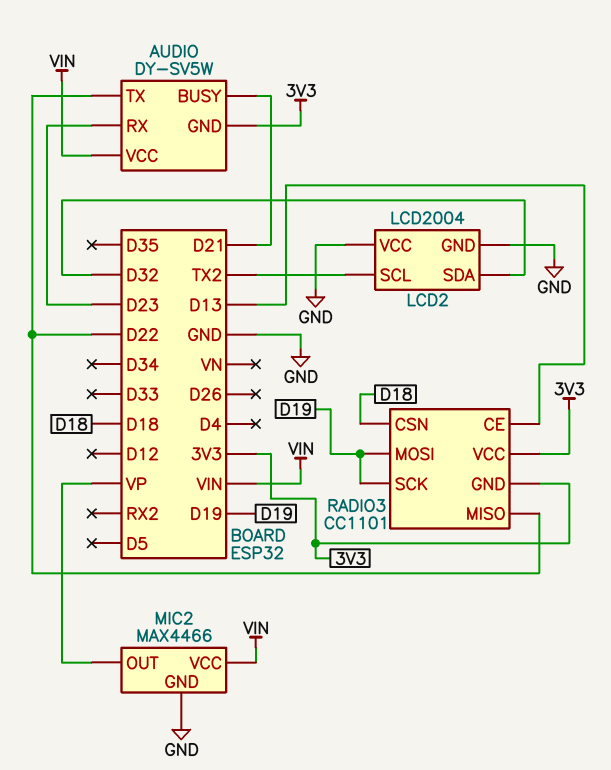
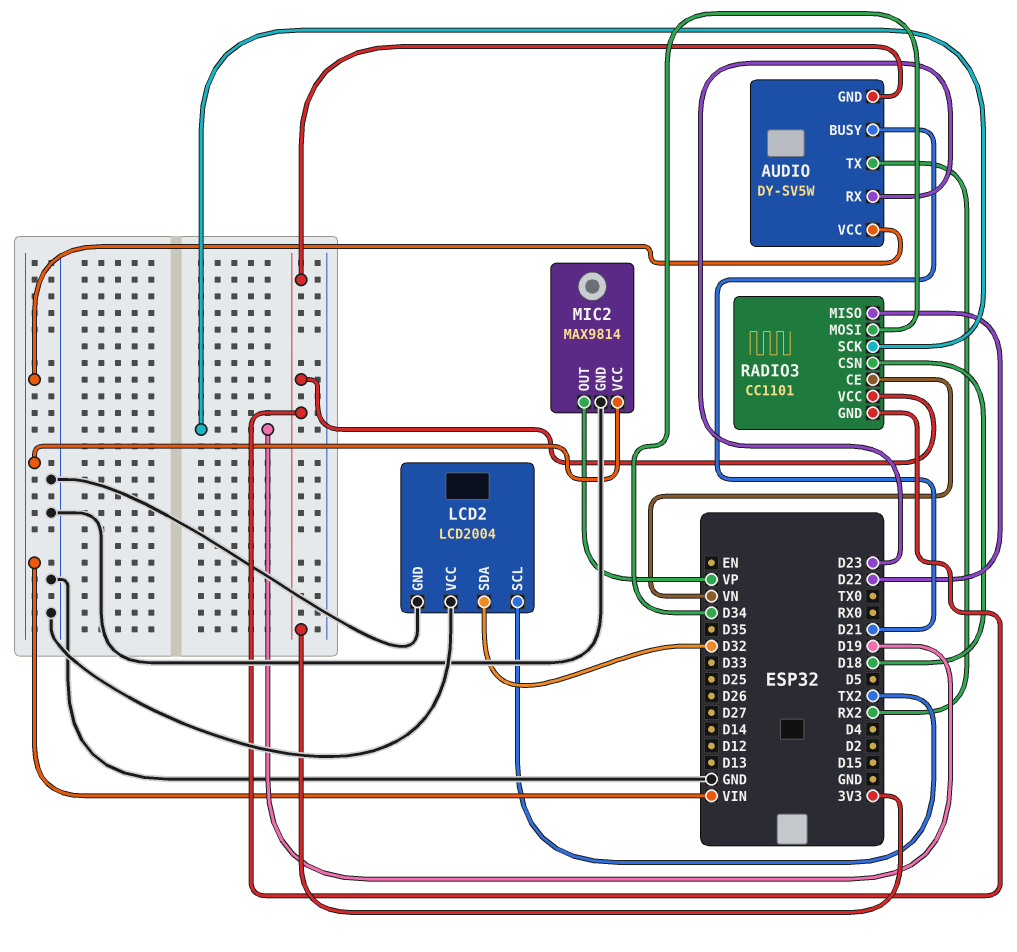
AUDIO pin TX: D22 -> RX2
MIC2: MAX4466 -> MAX9814
RADIO3 pin CE: D13 -> VN
RADIO3 pin MOSI: D19 -> D34

